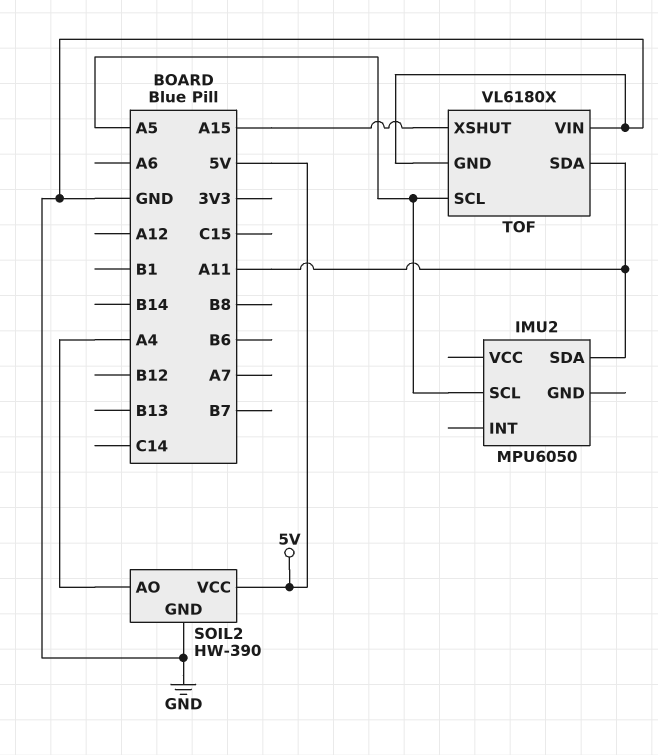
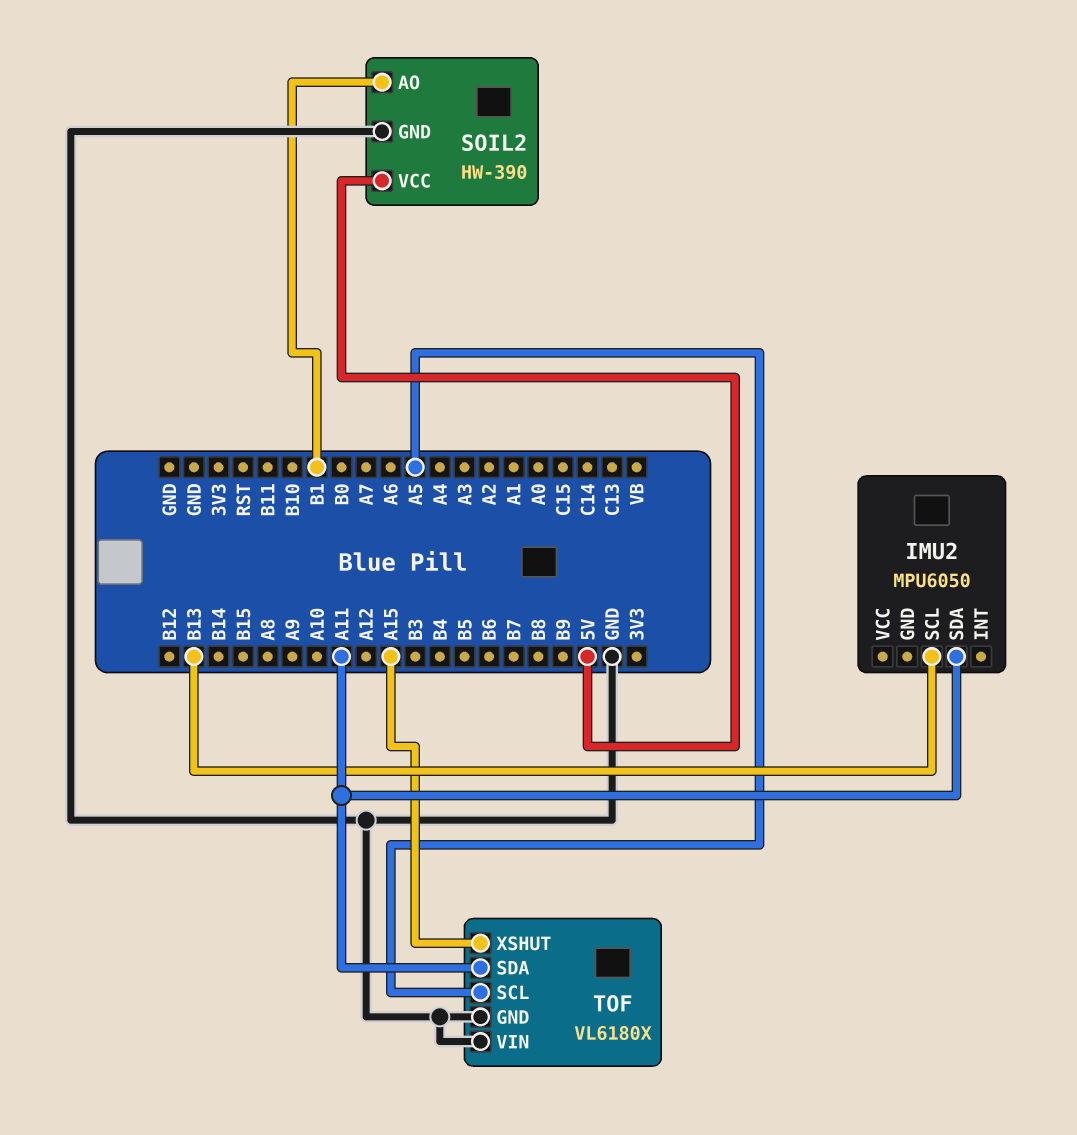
IMU2 pin SCL: A5 -> B13
SOIL2 pin AO: A4 -> B1

